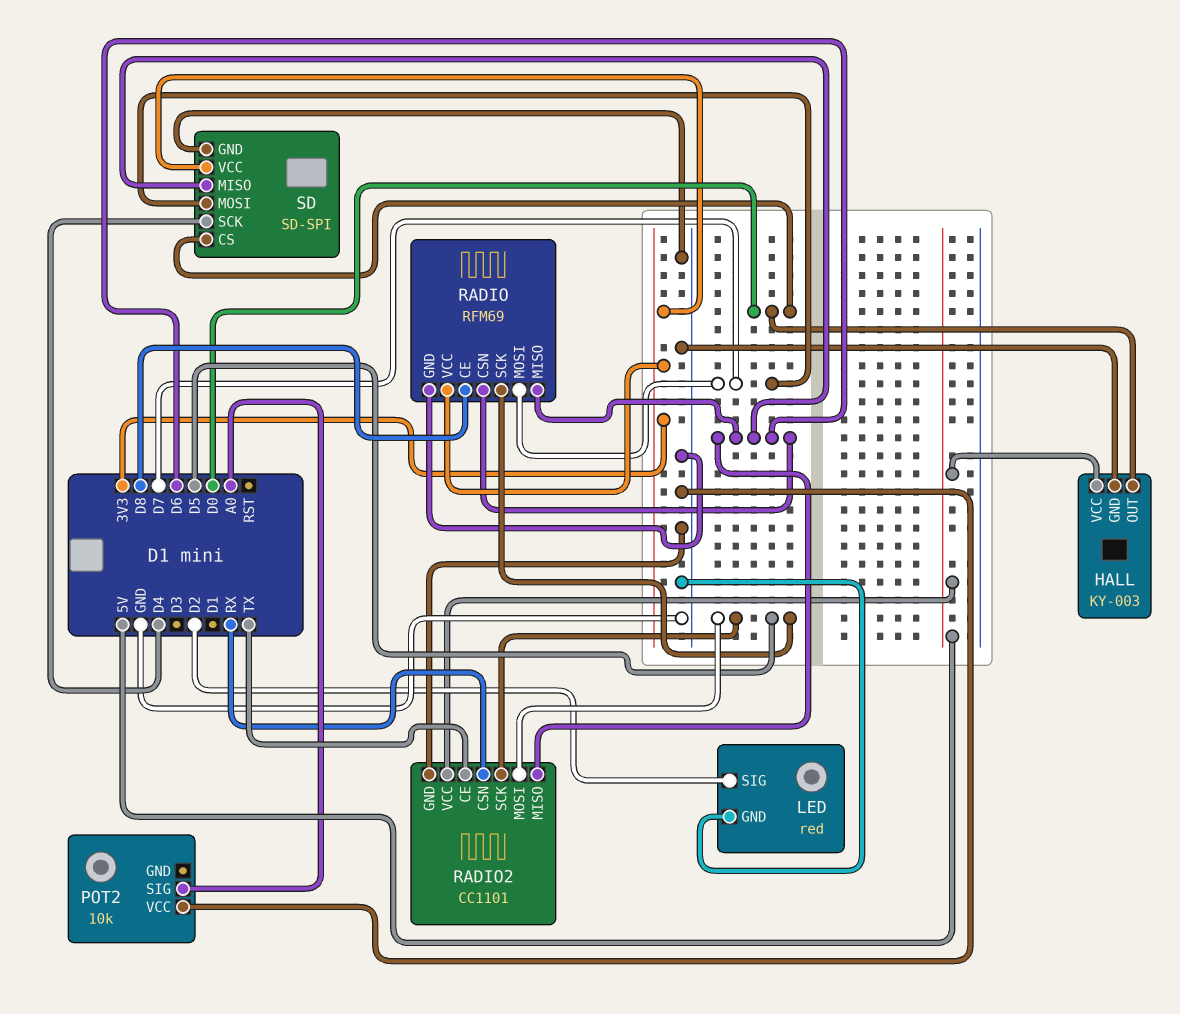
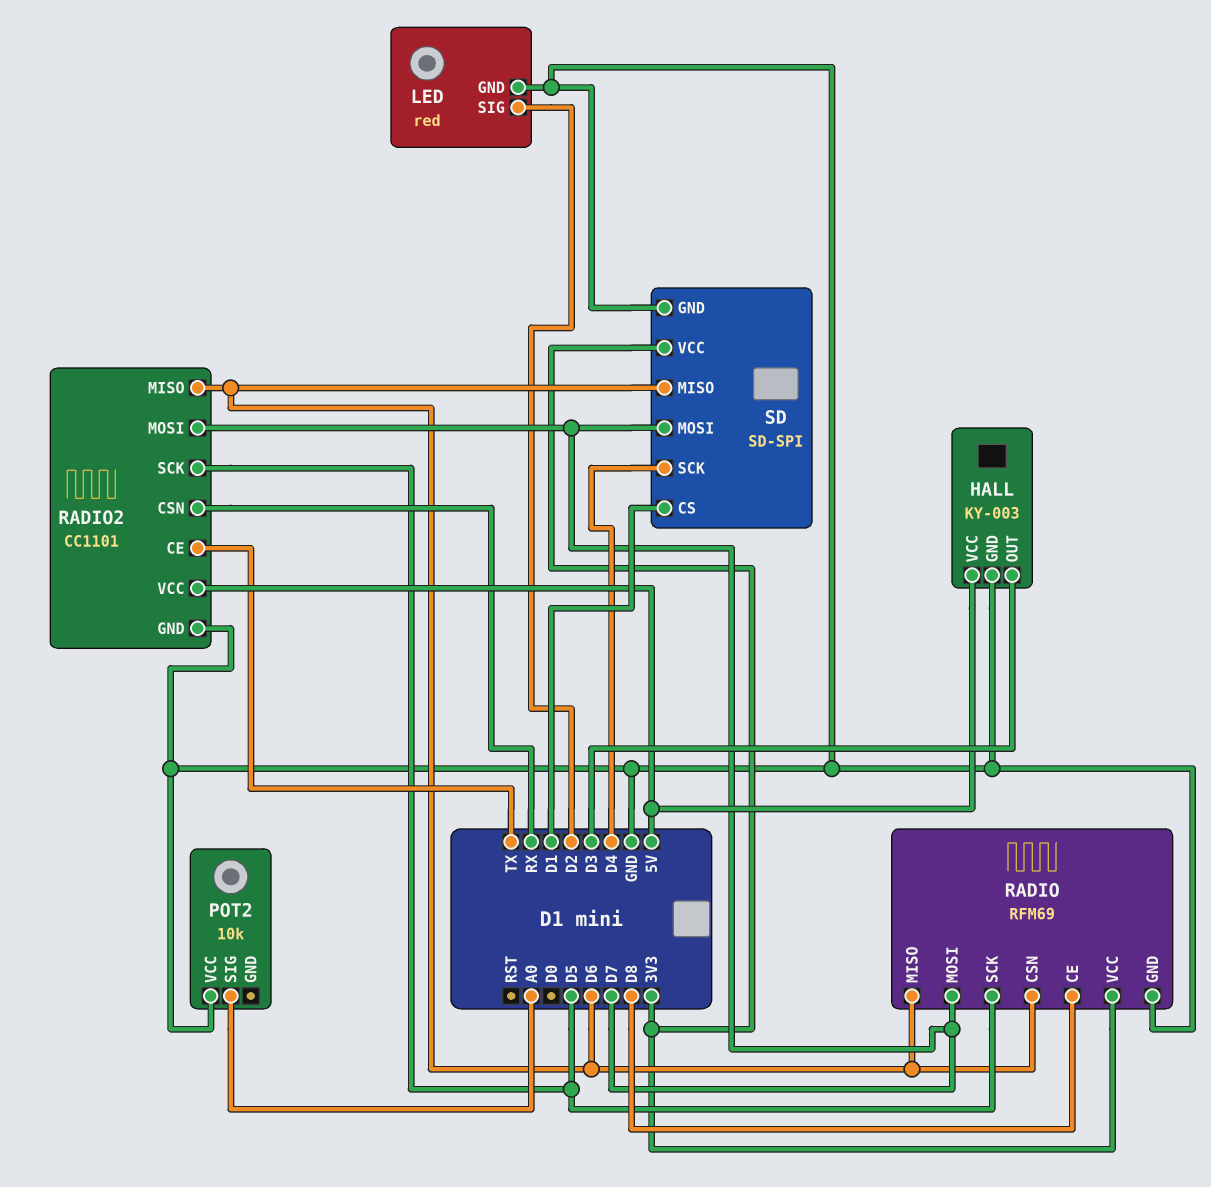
HALL pin OUT: D0 -> D3
RADIO2 pin MOSI: D5 -> D7
SD pin CS: D0 -> D1

